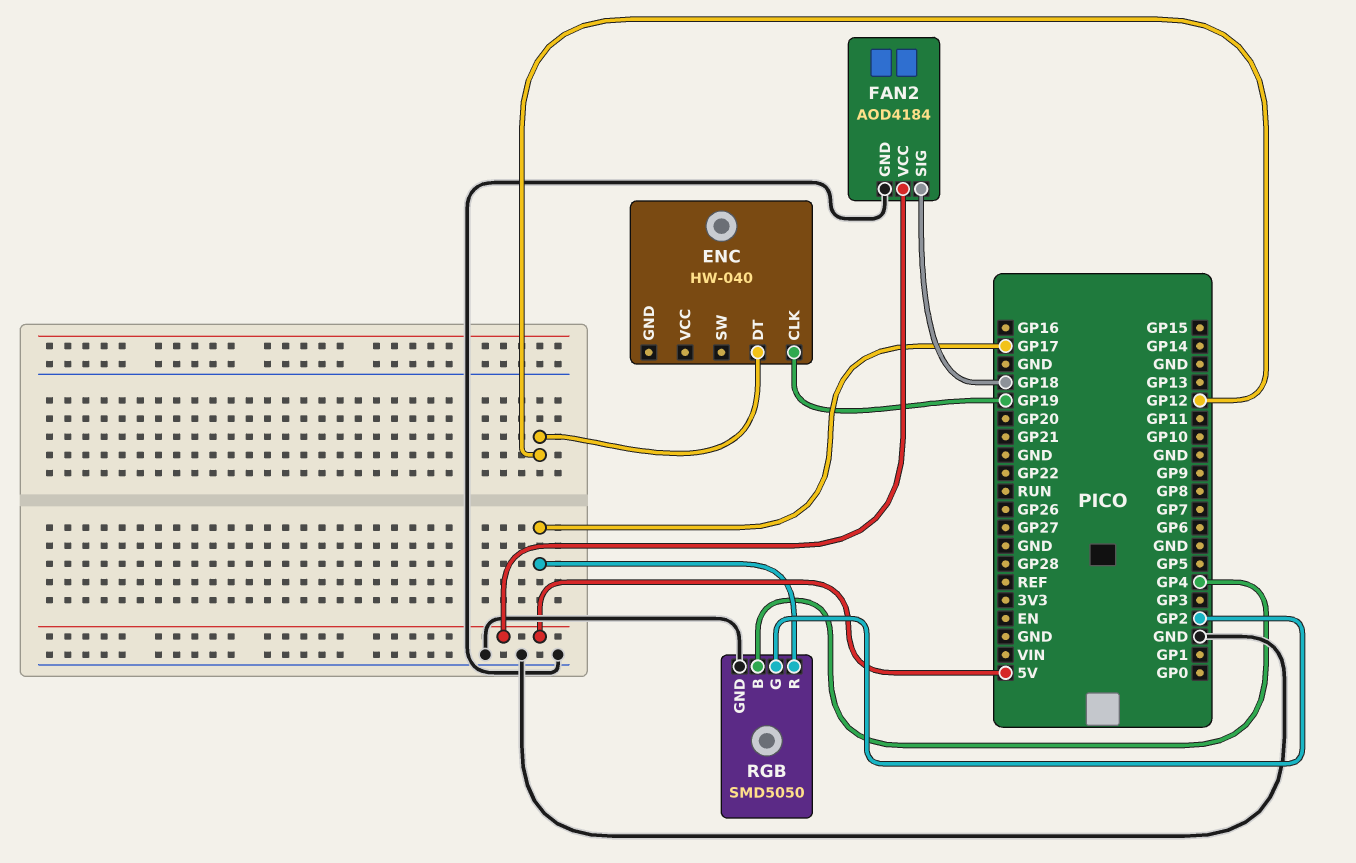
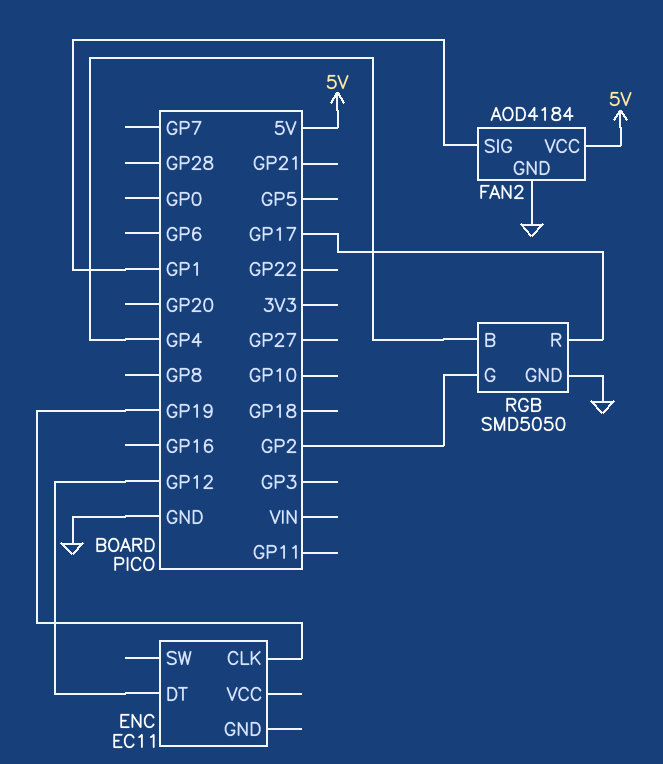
ENC: HW-040 -> EC11
FAN2 pin SIG: GP18 -> GP1

